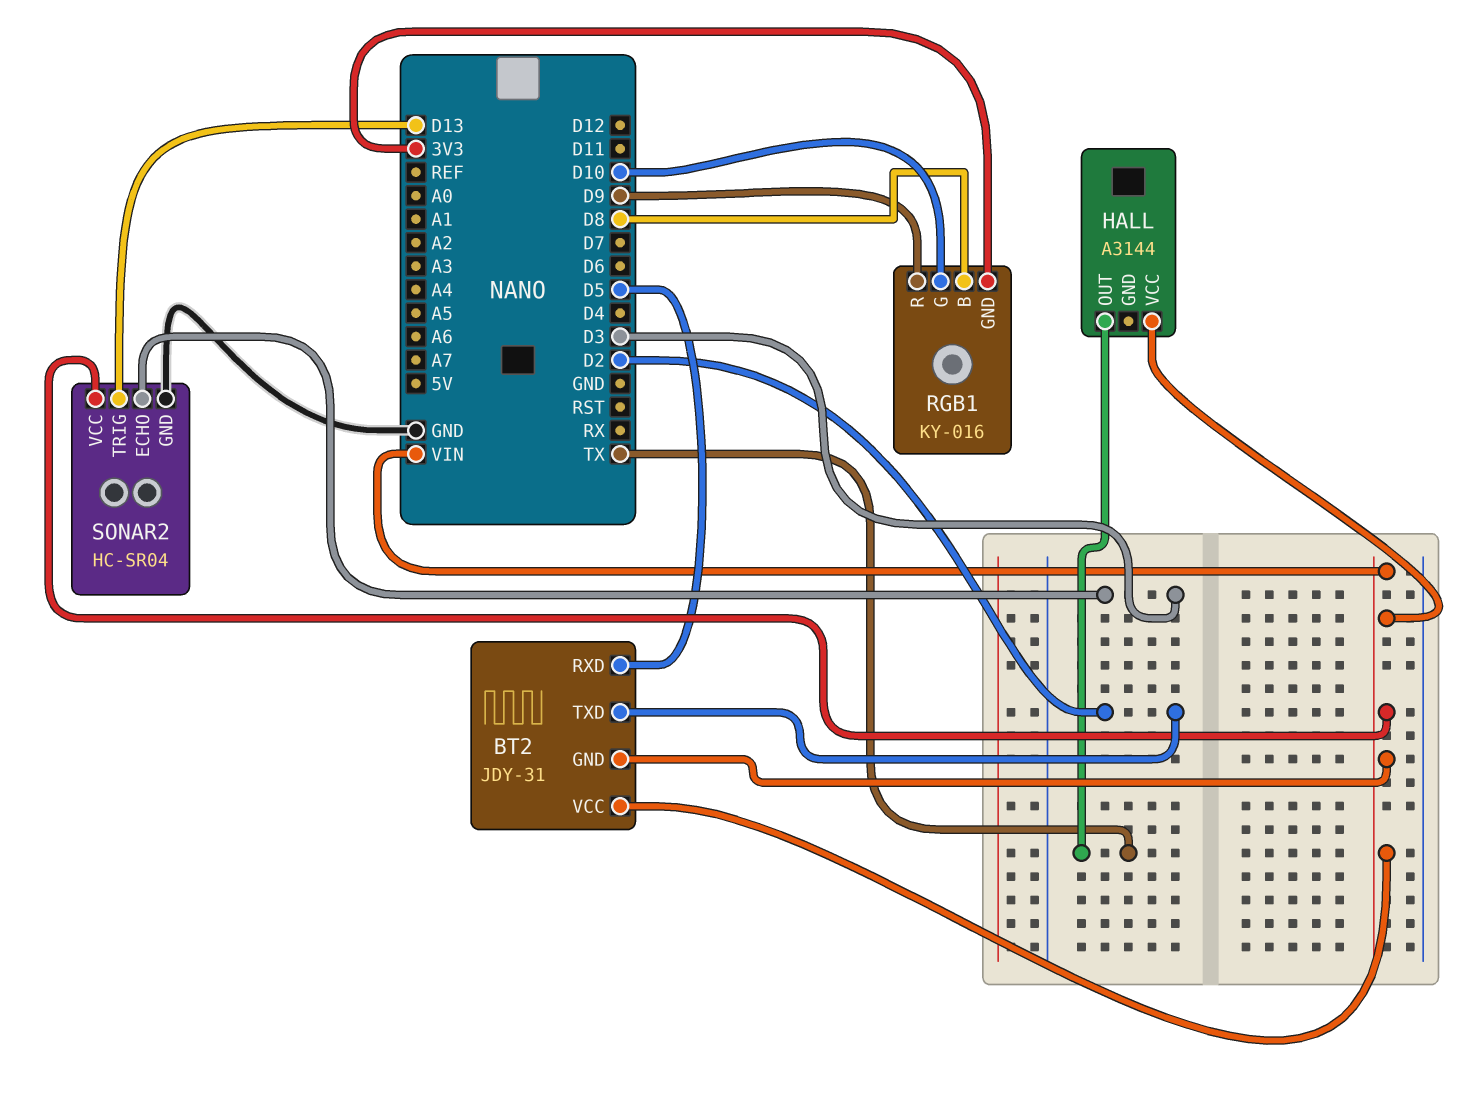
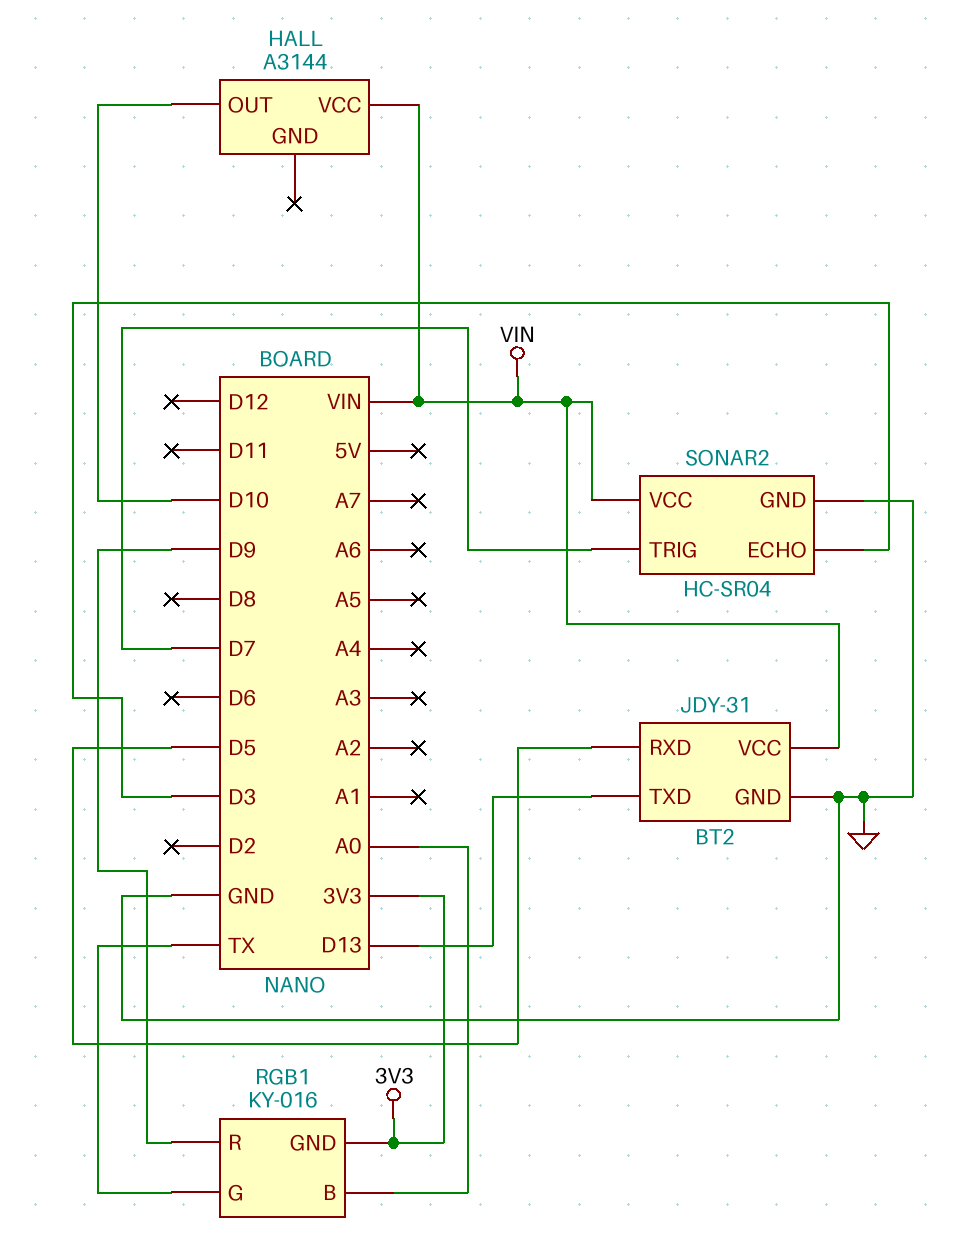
BT2 pin GND: VIN -> GND
BT2 pin TXD: D2 -> D13
HALL pin OUT: TX -> D10
RGB1 pin B: D8 -> A0
RGB1 pin G: D10 -> TX
SONAR2 pin TRIG: D13 -> D7

